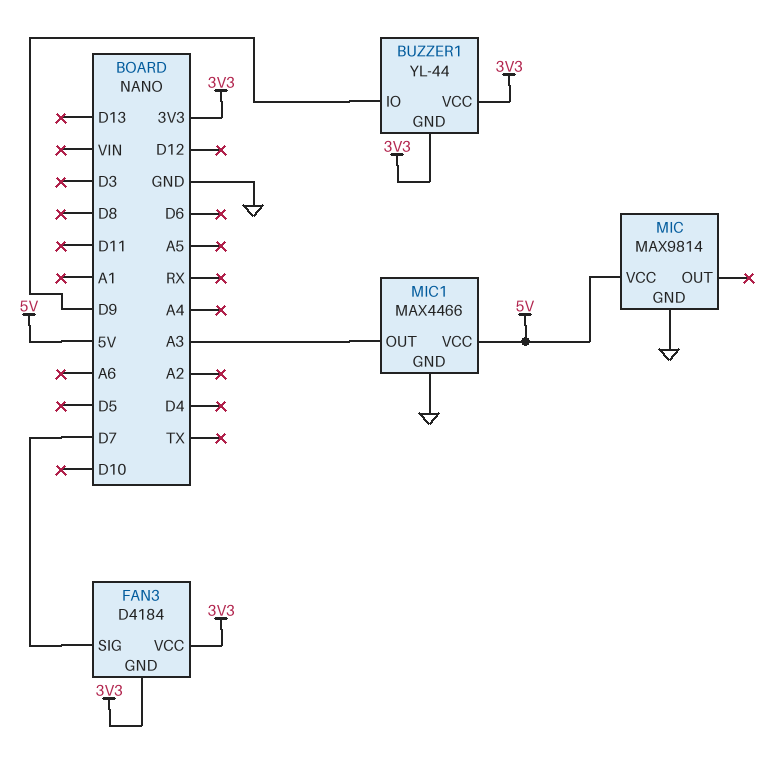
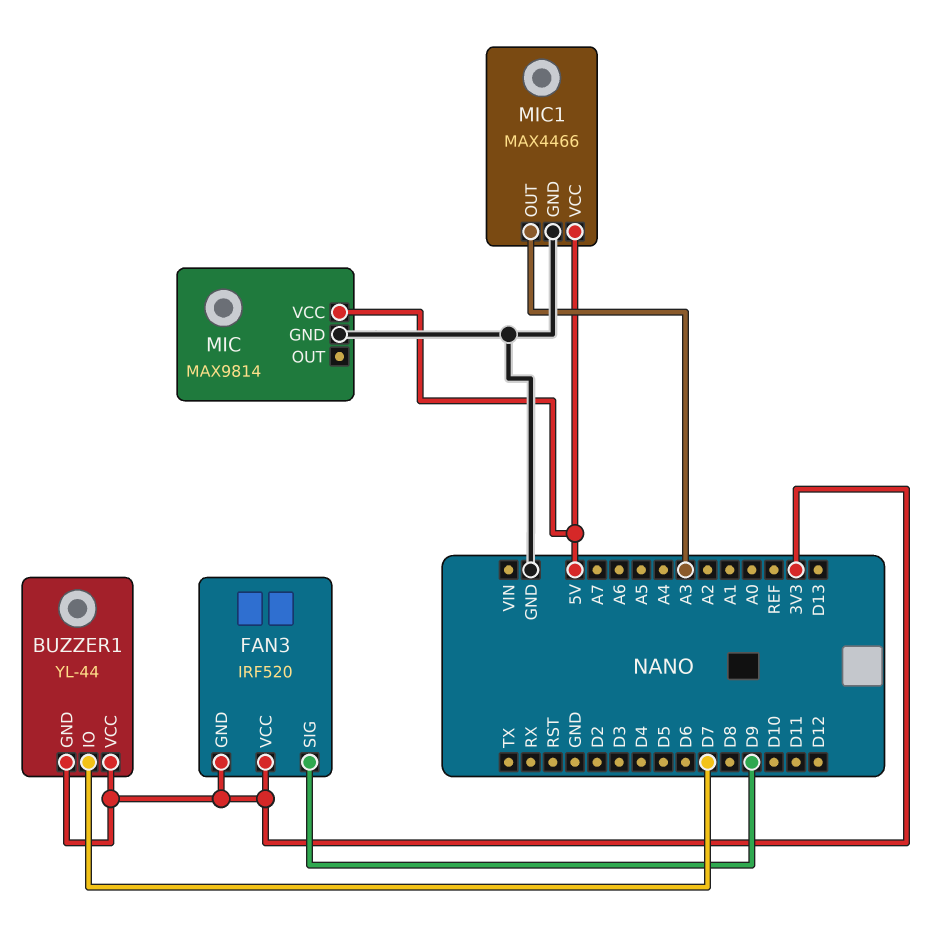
BUZZER1 pin IO: D9 -> D7
FAN3: D4184 -> IRF520
FAN3 pin SIG: D7 -> D9

